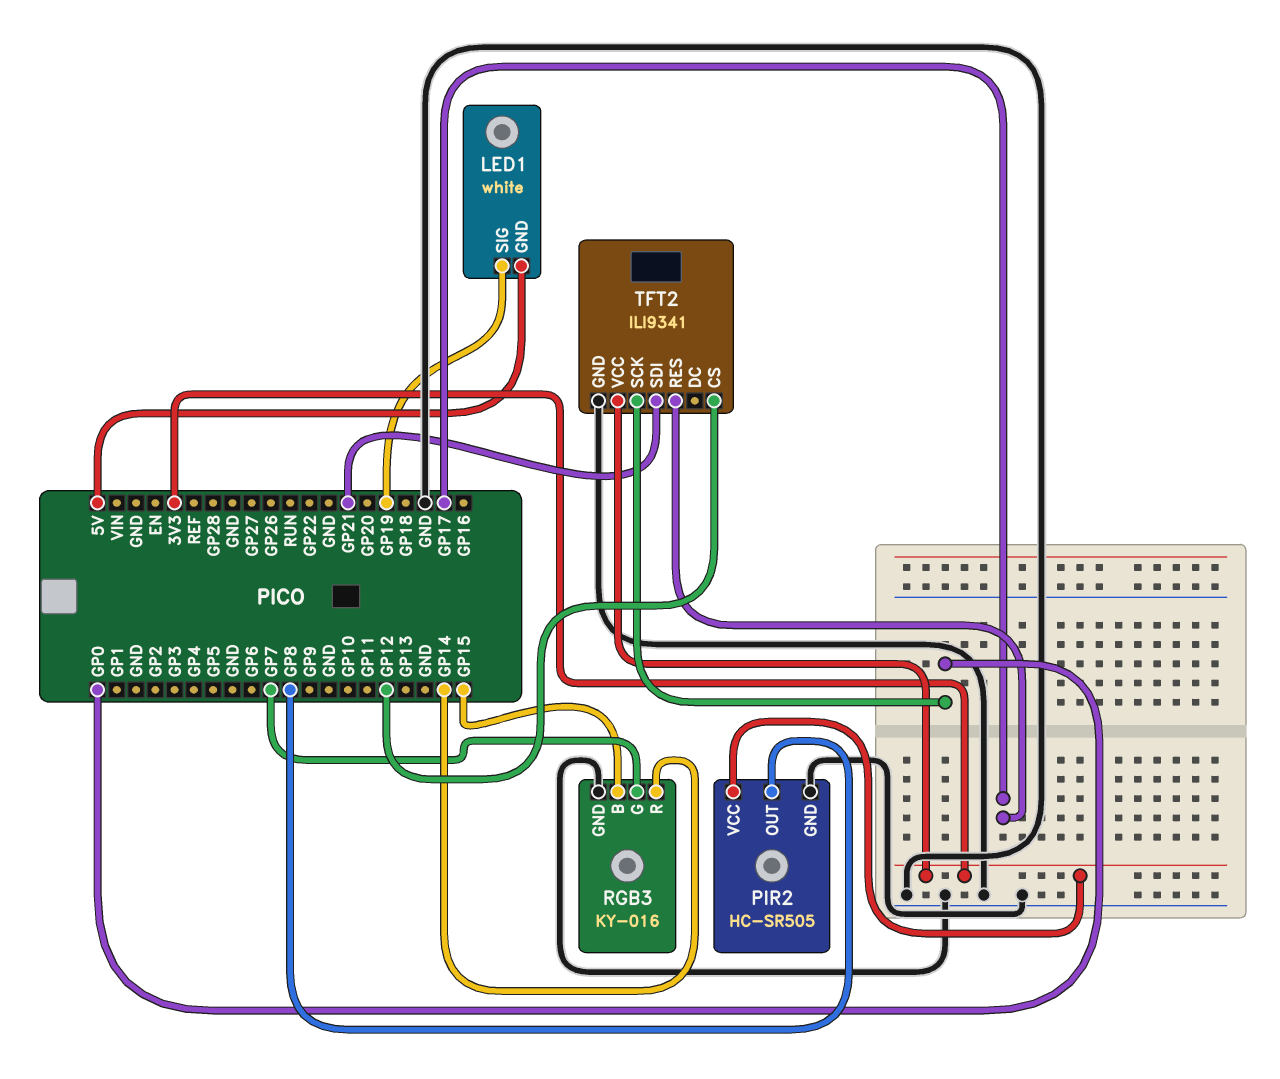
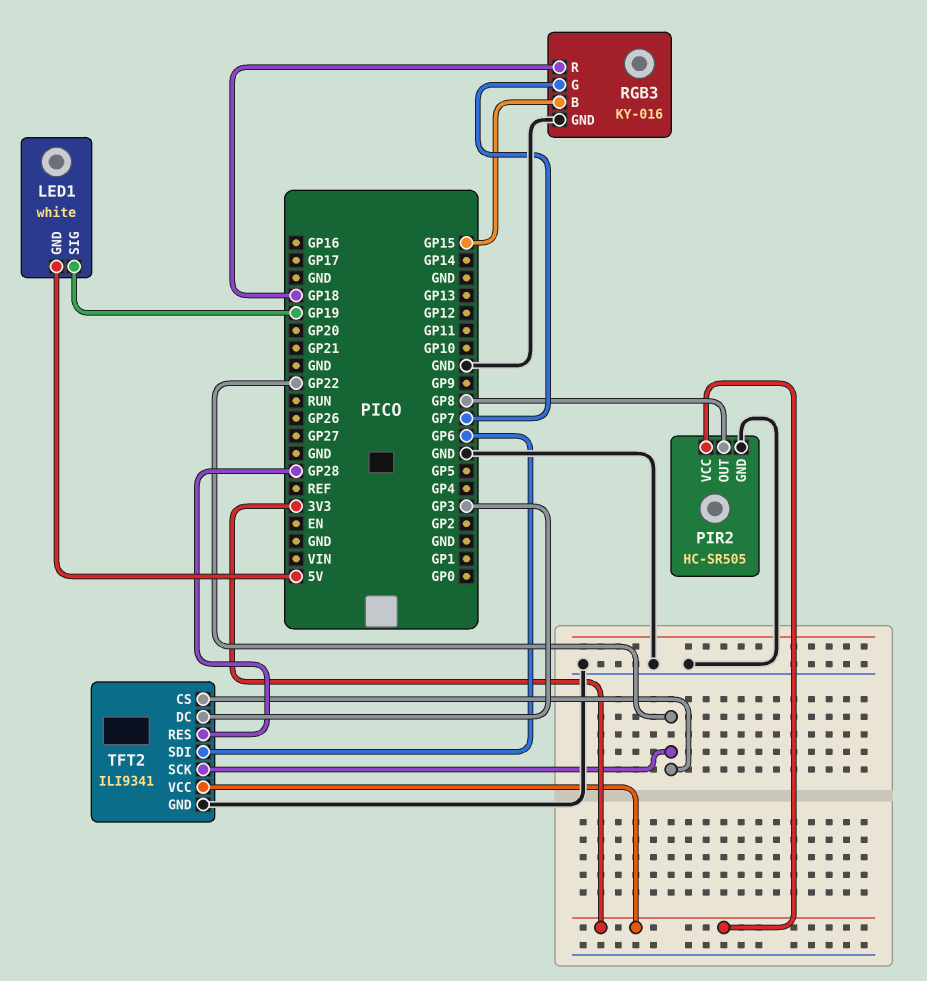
RGB3 pin R: GP14 -> GP18
TFT2 pin CS: GP12 -> GP22
TFT2 pin DC: none -> GP3
TFT2 pin RES: GP17 -> GP28
TFT2 pin SCK: GP0 -> GP22
TFT2 pin SDI: GP21 -> GP6

